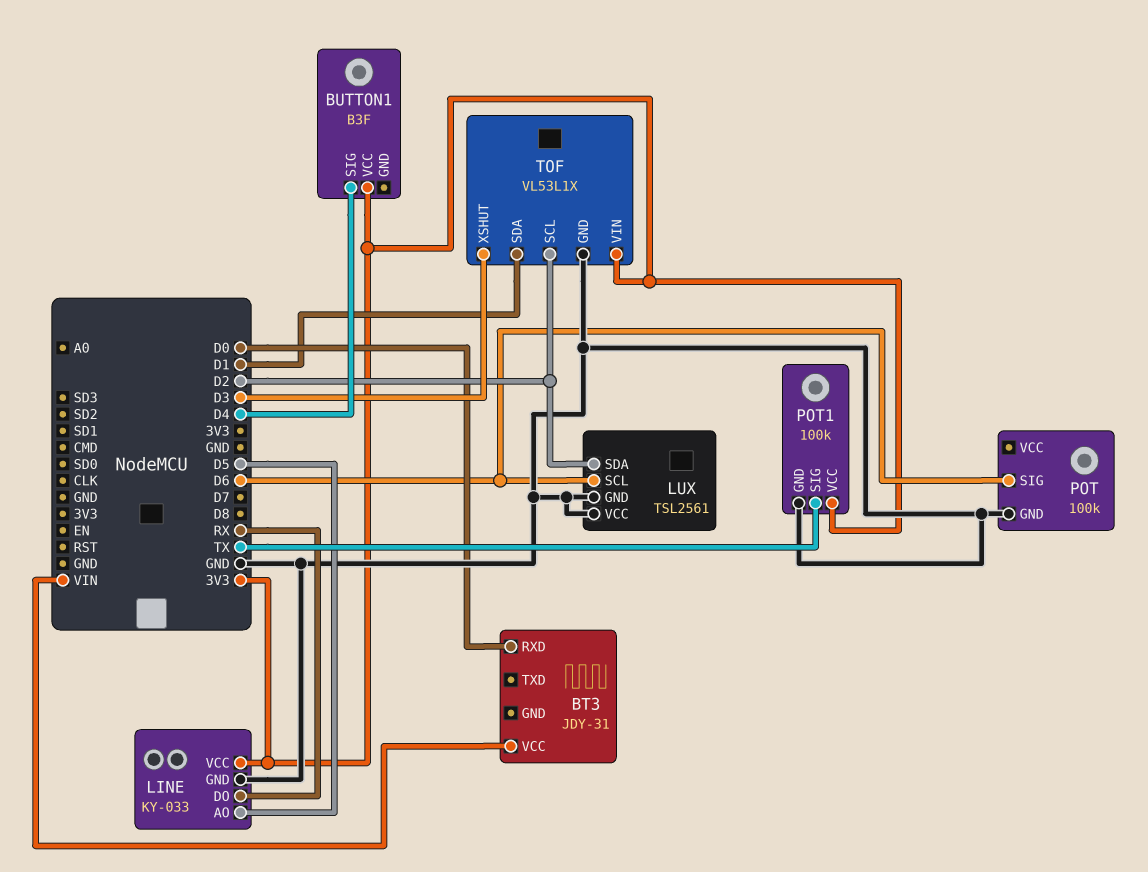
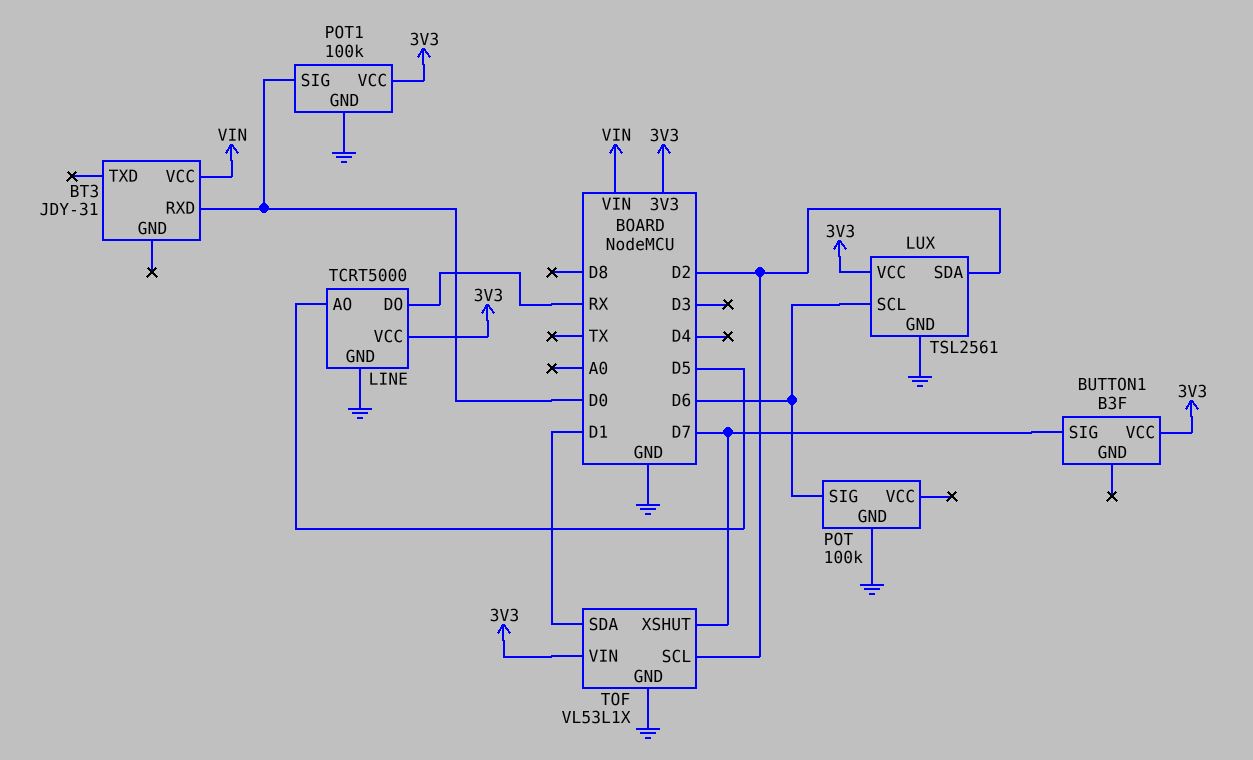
BUTTON1 pin SIG: D4 -> D7
LINE: KY-033 -> TCRT5000
LUX pin VCC: GND -> 3V3
POT1 pin SIG: TX -> D0
TOF pin XSHUT: D3 -> D7

